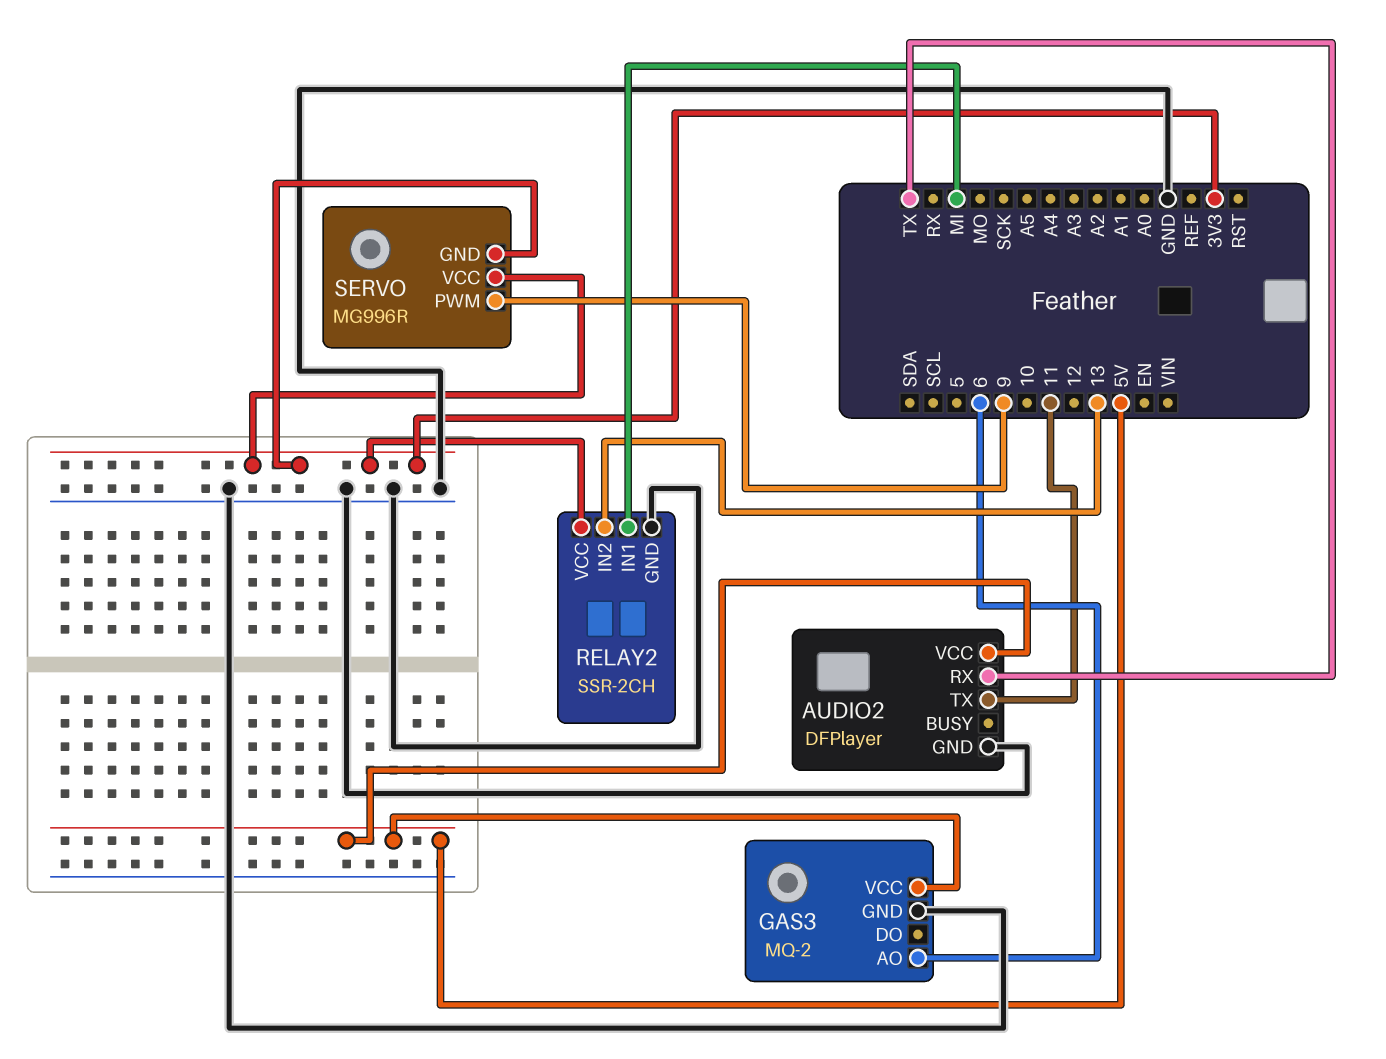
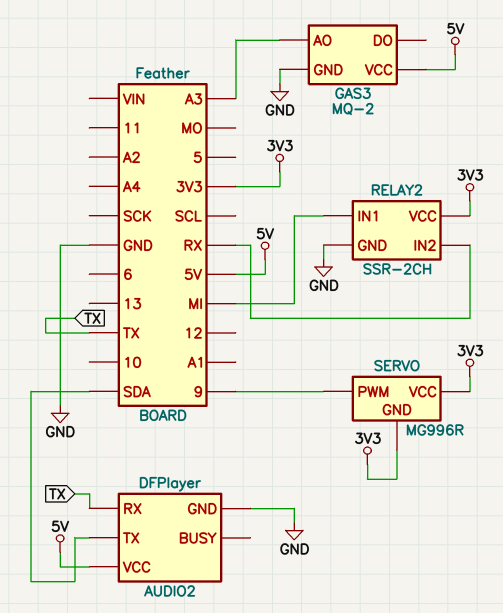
AUDIO2 pin TX: 11 -> SDA
GAS3 pin AO: 6 -> A3
RELAY2 pin IN2: 13 -> RX

